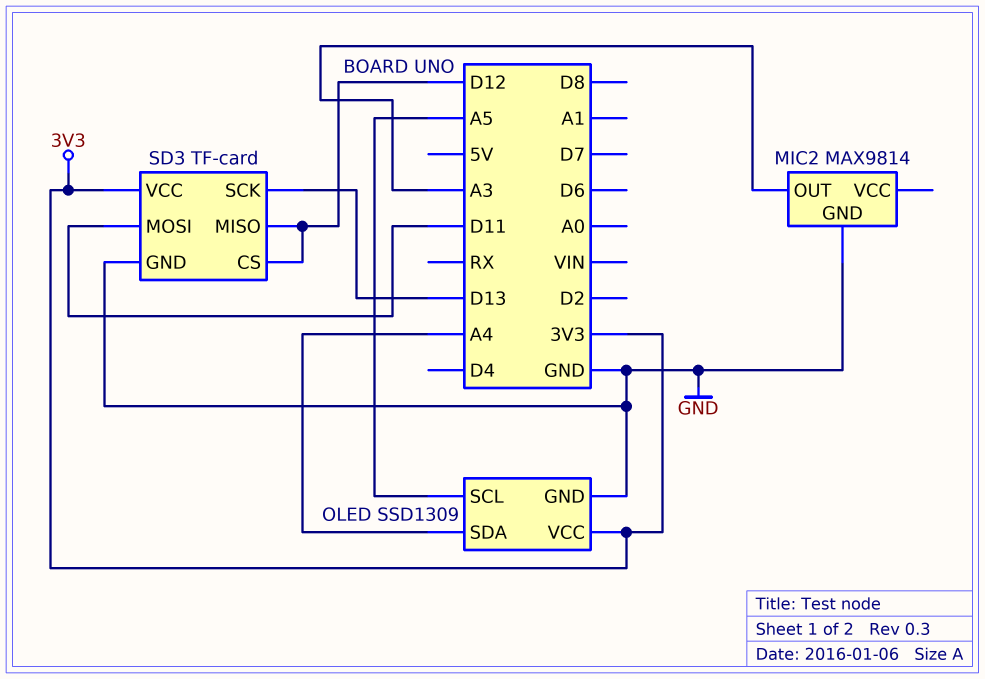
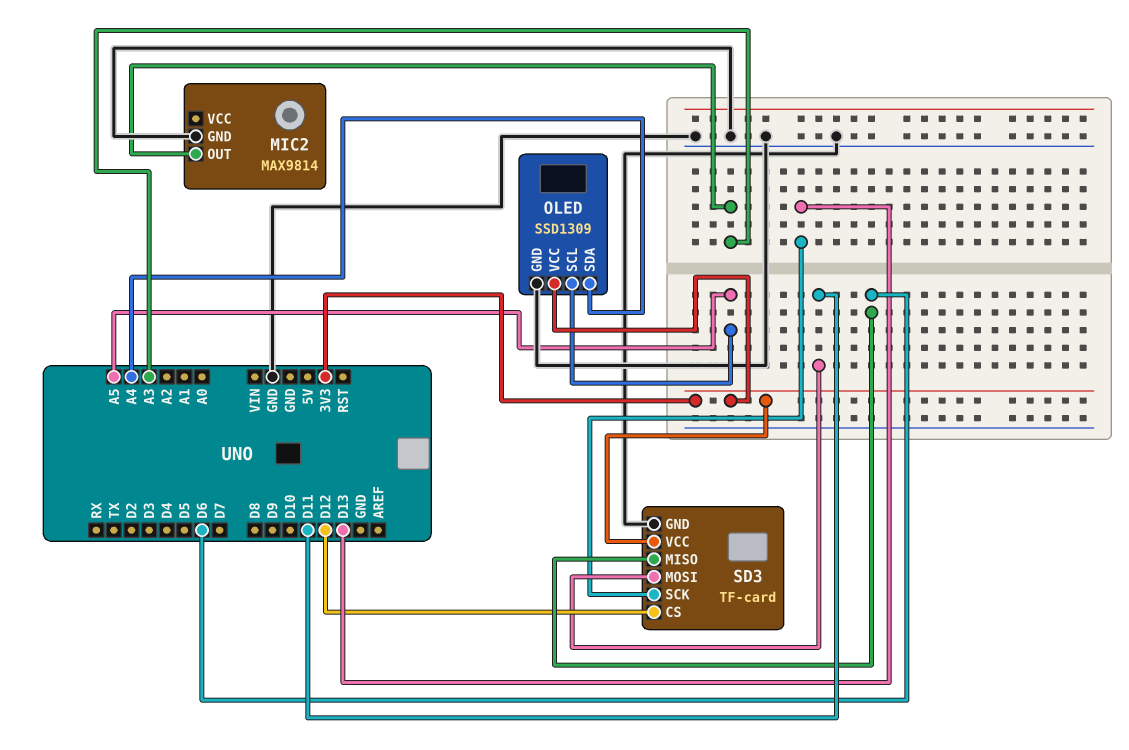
SD3 pin MISO: D12 -> D6

